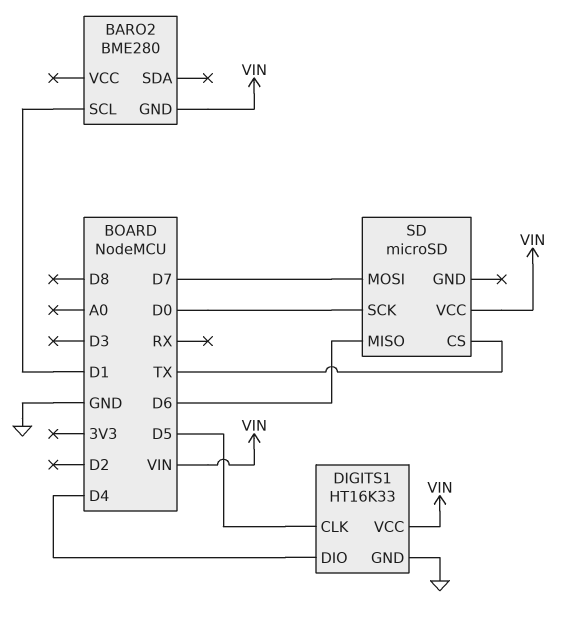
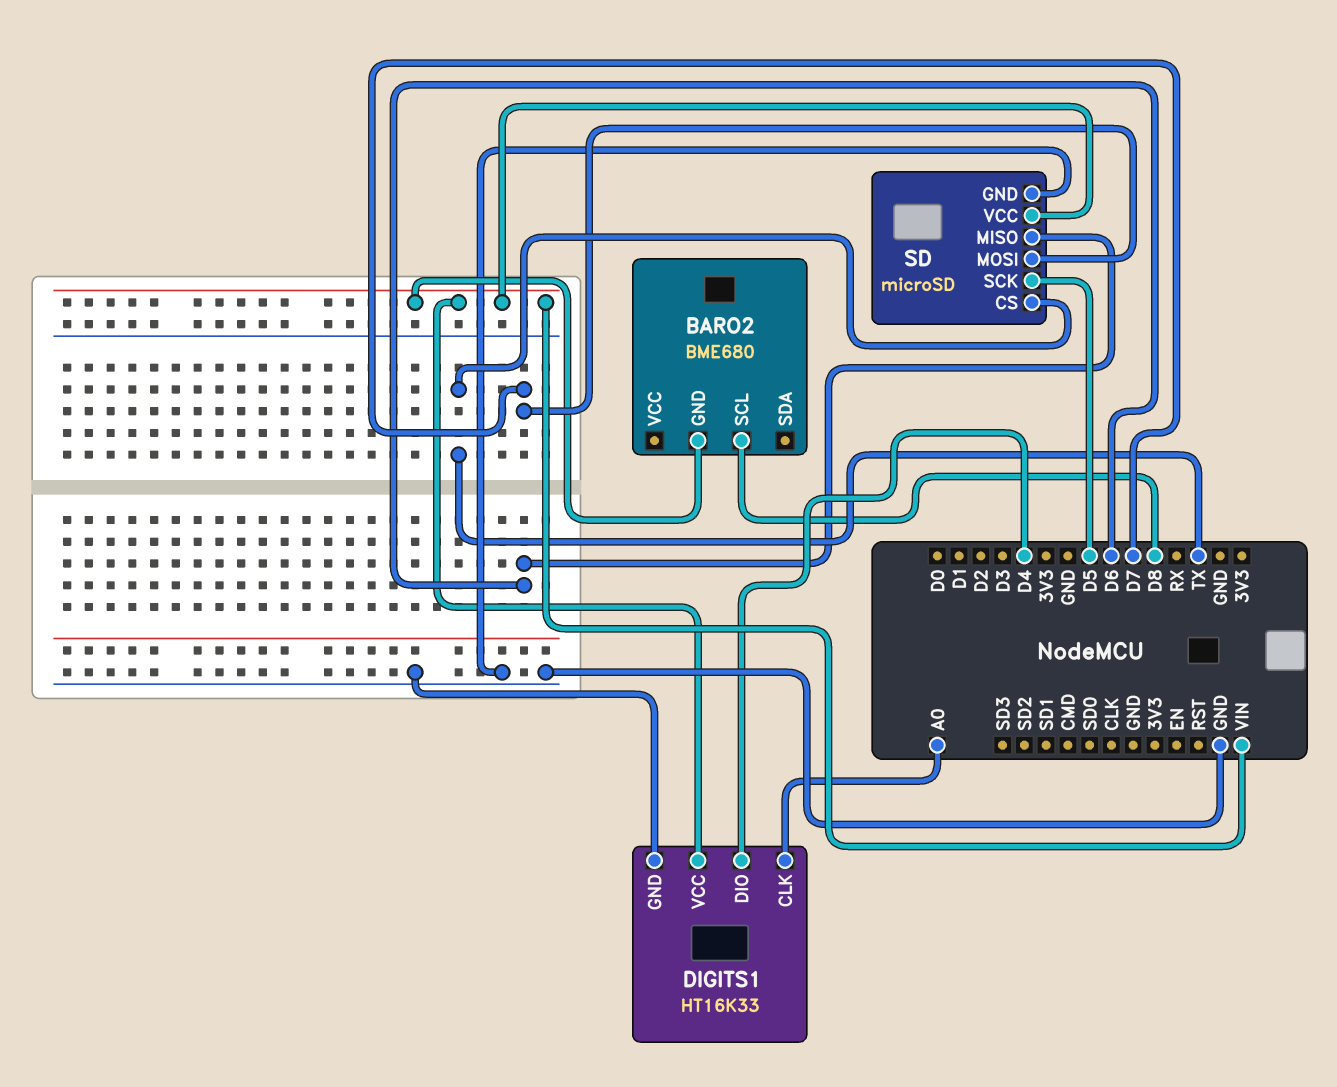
BARO2: BME280 -> BME680
BARO2 pin SCL: D1 -> D8
DIGITS1 pin CLK: D5 -> A0
SD pin GND: none -> GND
SD pin SCK: D0 -> D5

